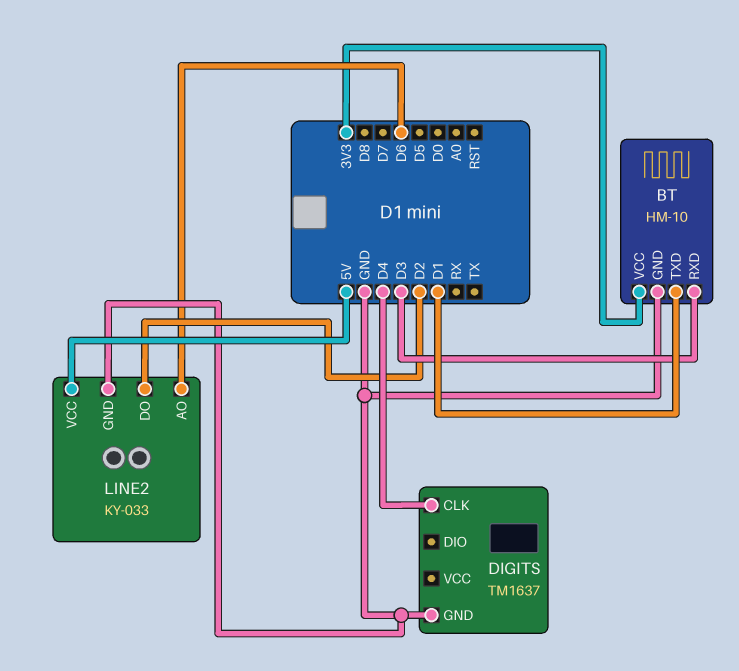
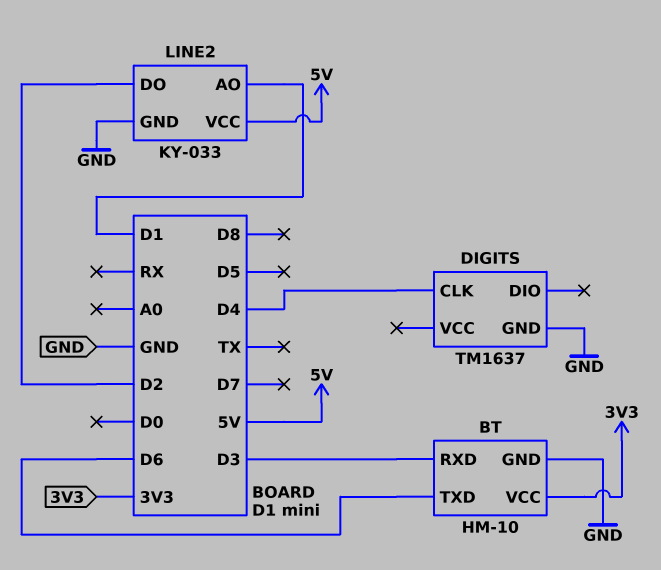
BT pin TXD: D1 -> D6
LINE2 pin AO: D6 -> D1

